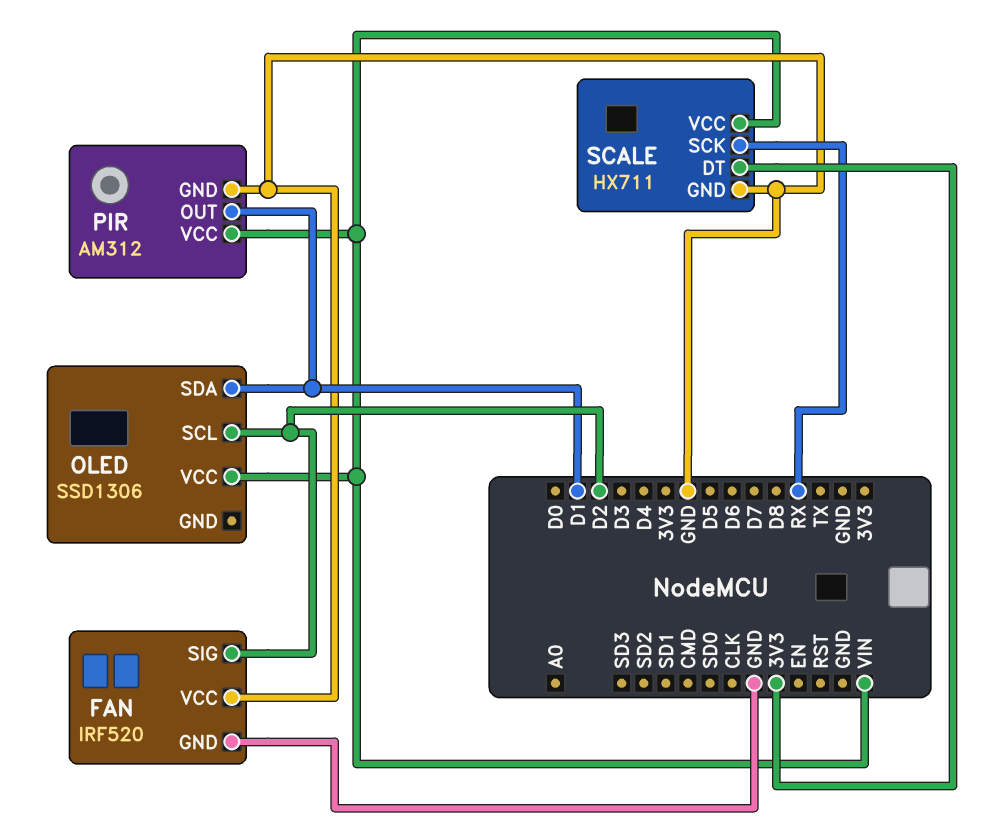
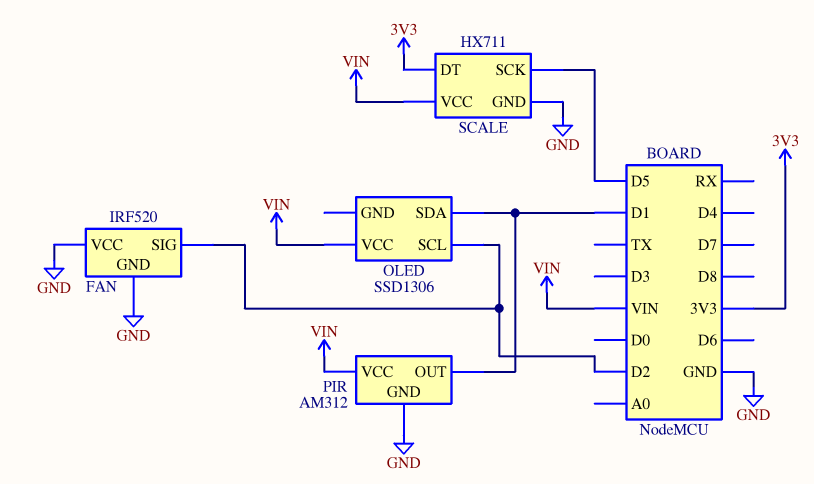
SCALE pin SCK: RX -> D5

